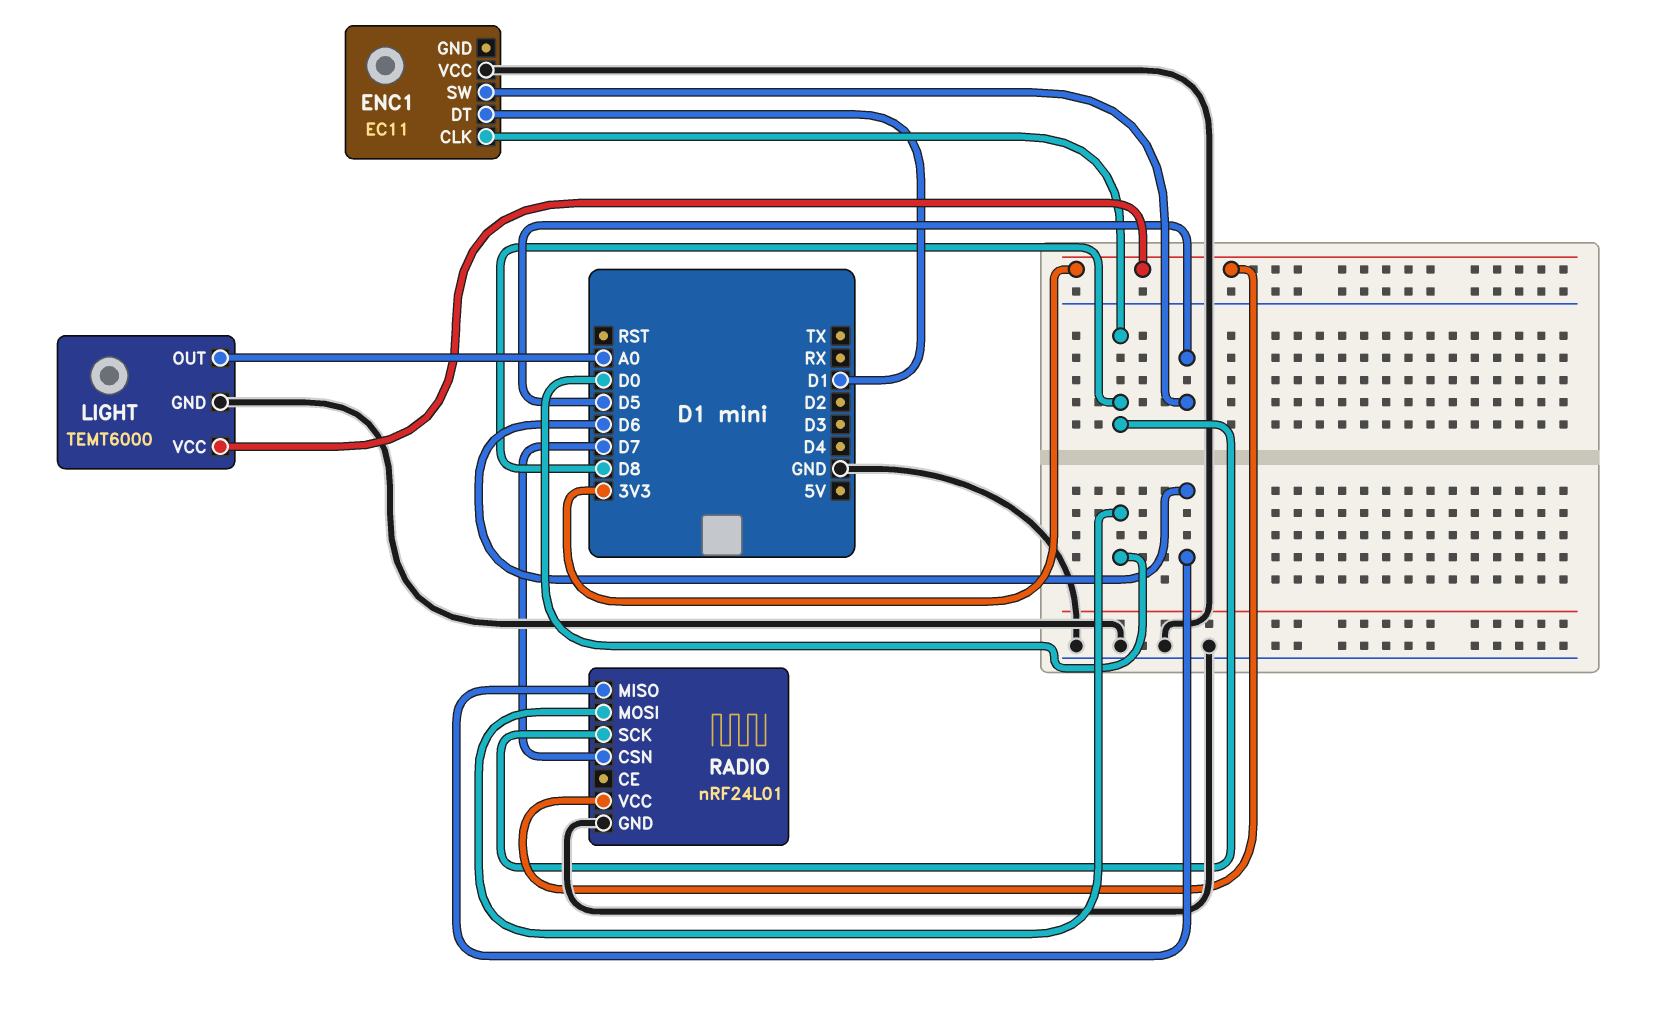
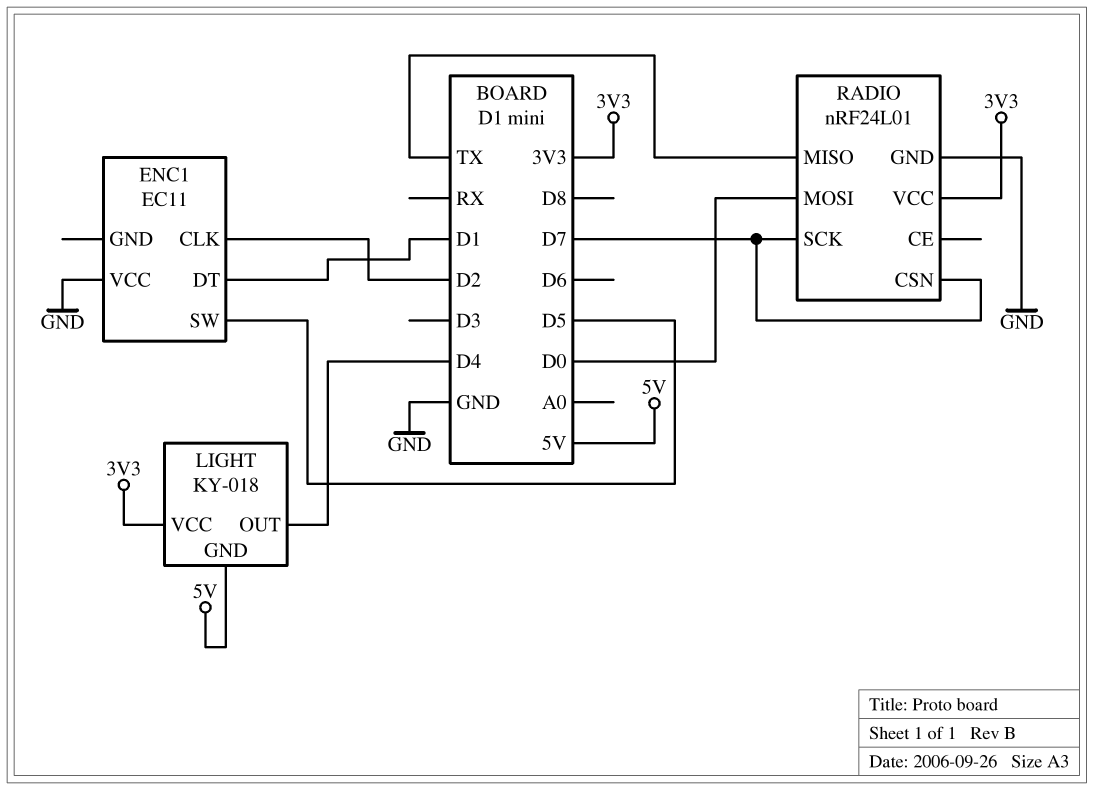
ENC1 pin CLK: D8 -> D2
LIGHT: TEMT6000 -> KY-018
LIGHT pin GND: GND -> 5V
LIGHT pin OUT: A0 -> D4
RADIO pin MISO: D6 -> TX
RADIO pin SCK: D8 -> D7

